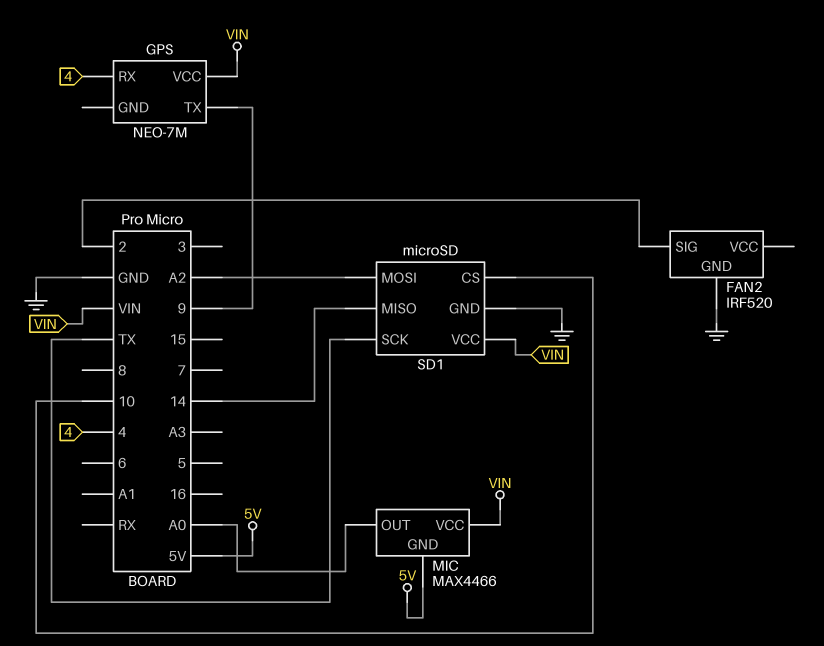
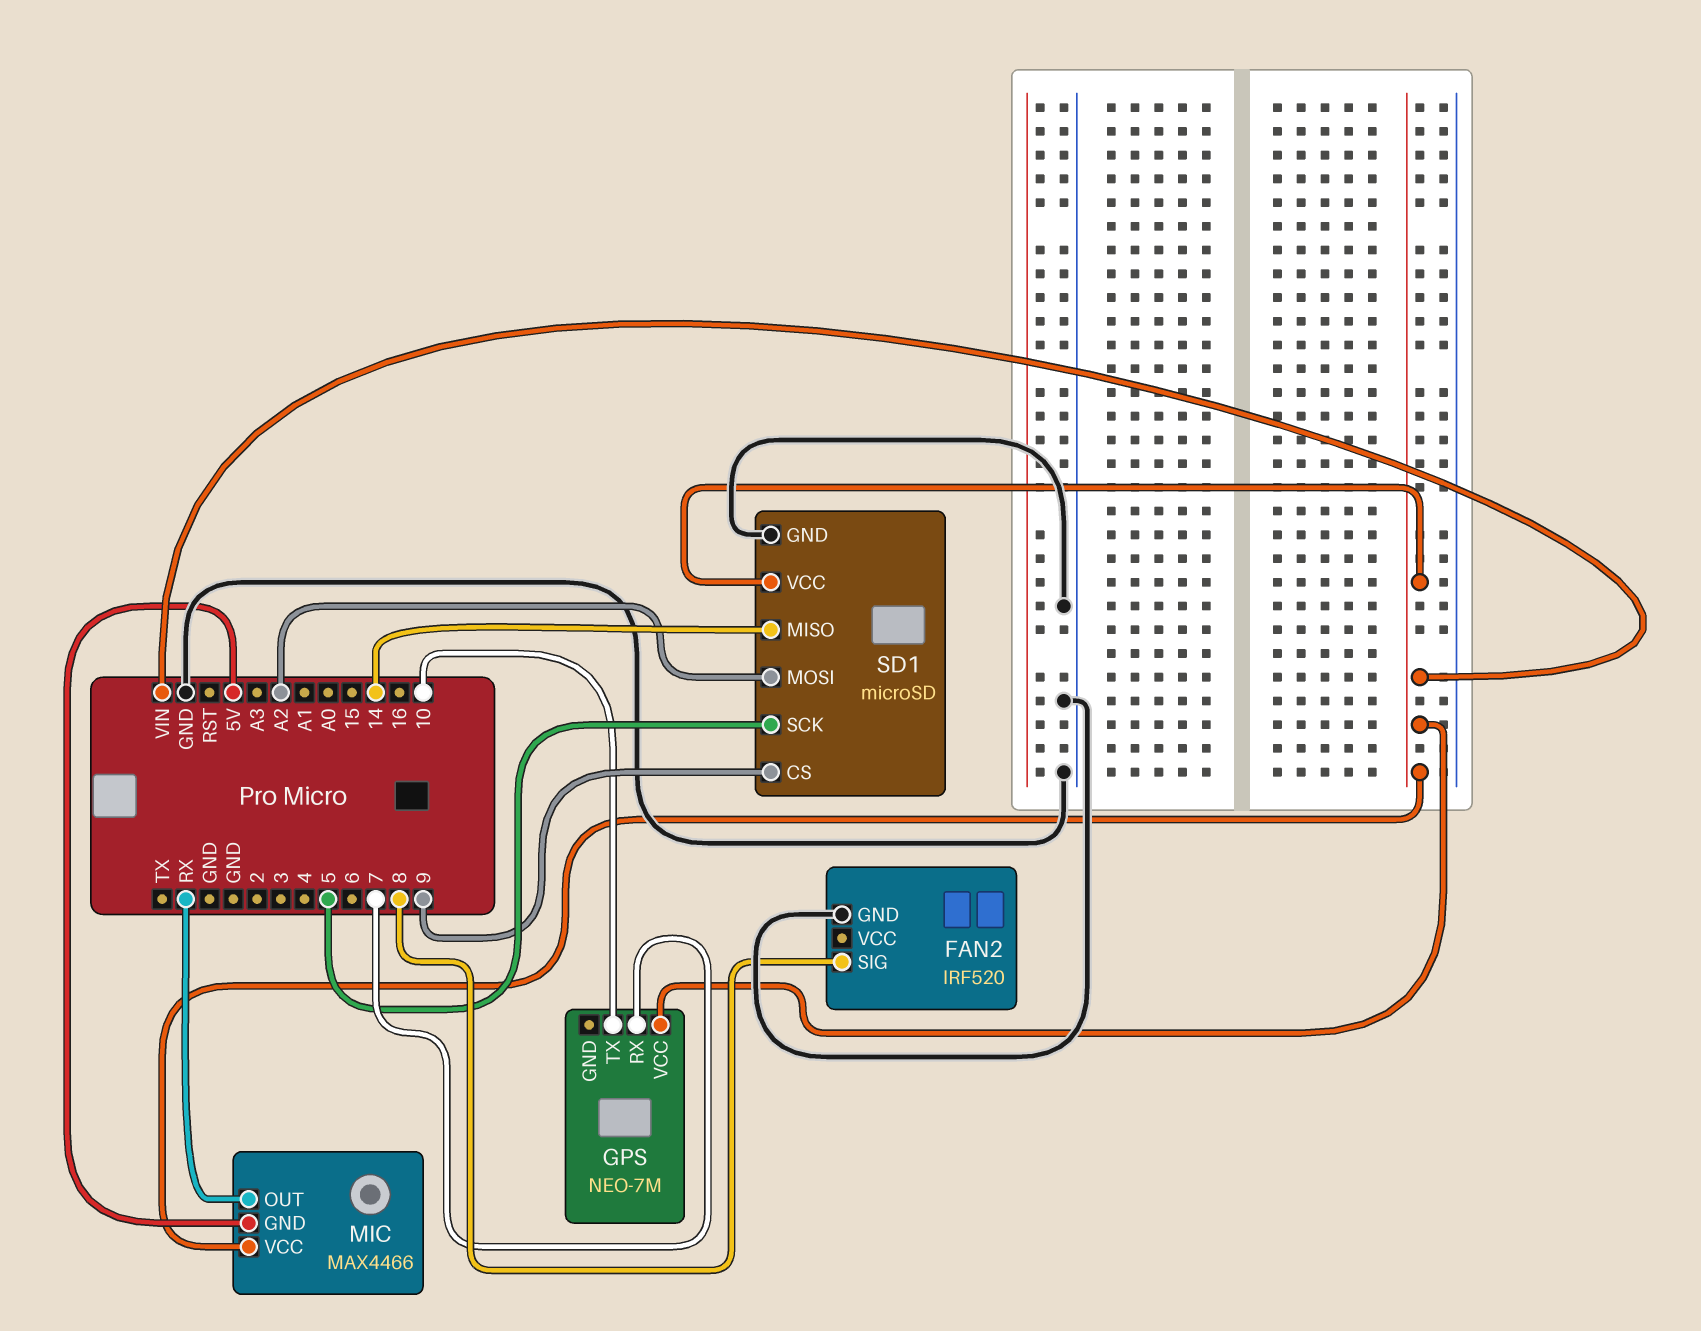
FAN2 pin SIG: 2 -> 8
GPS pin RX: 4 -> 7
GPS pin TX: 9 -> 10
MIC pin OUT: A0 -> RX
SD1 pin CS: 10 -> 9
SD1 pin SCK: TX -> 5

